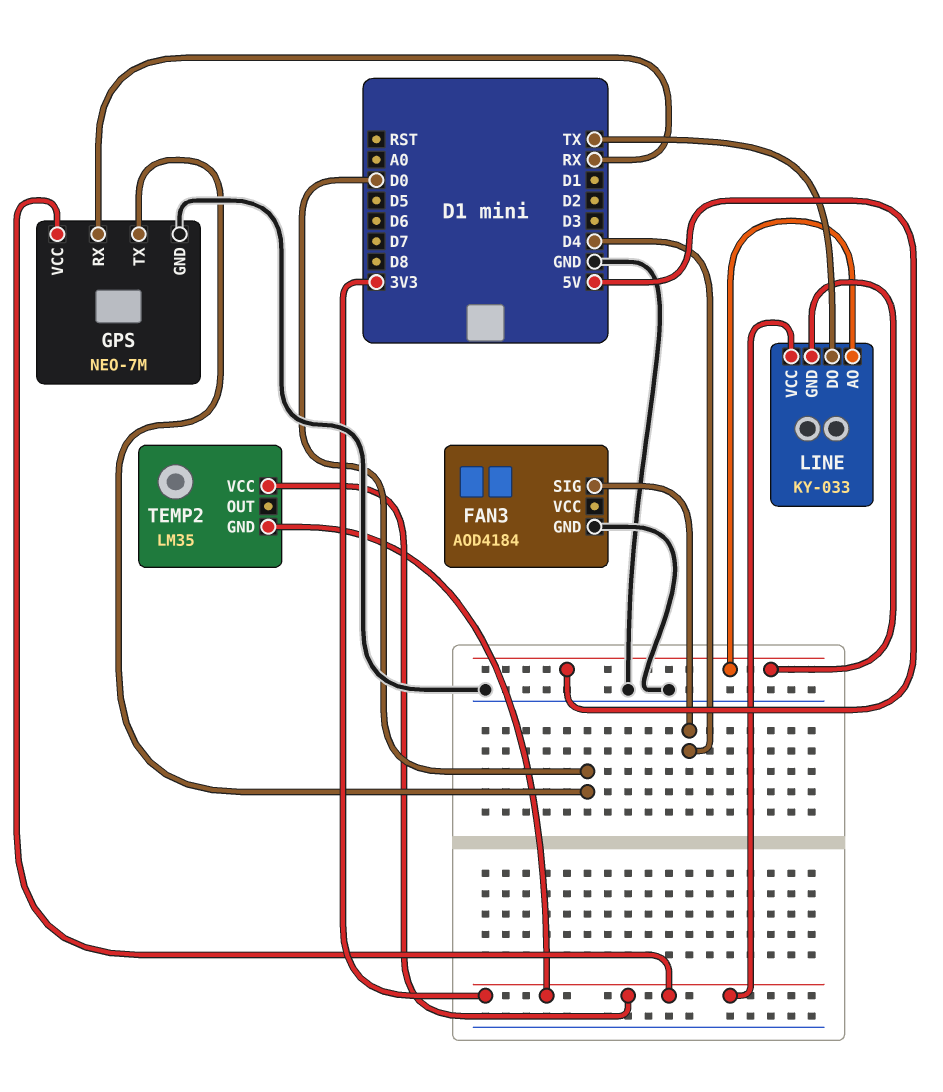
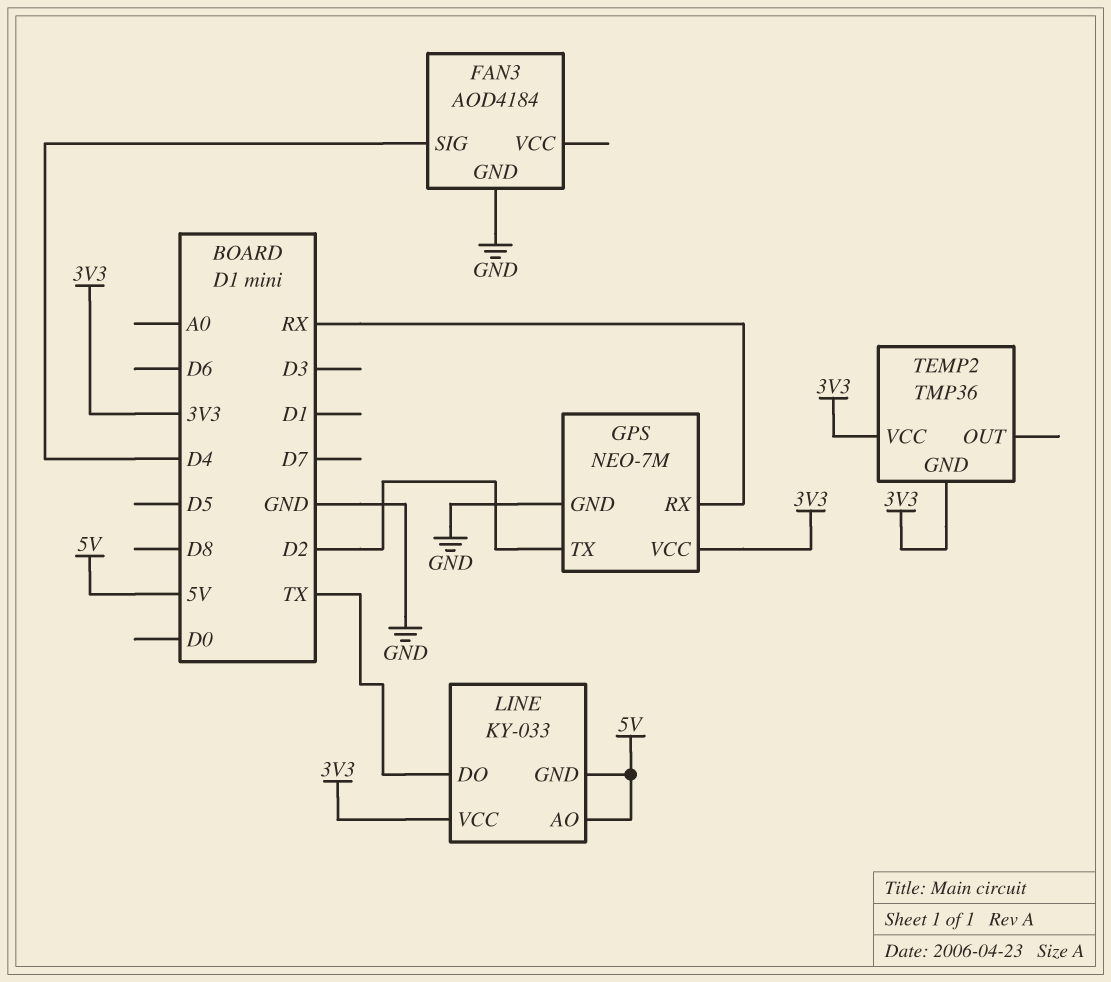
GPS pin TX: D0 -> D2
TEMP2: LM35 -> TMP36

